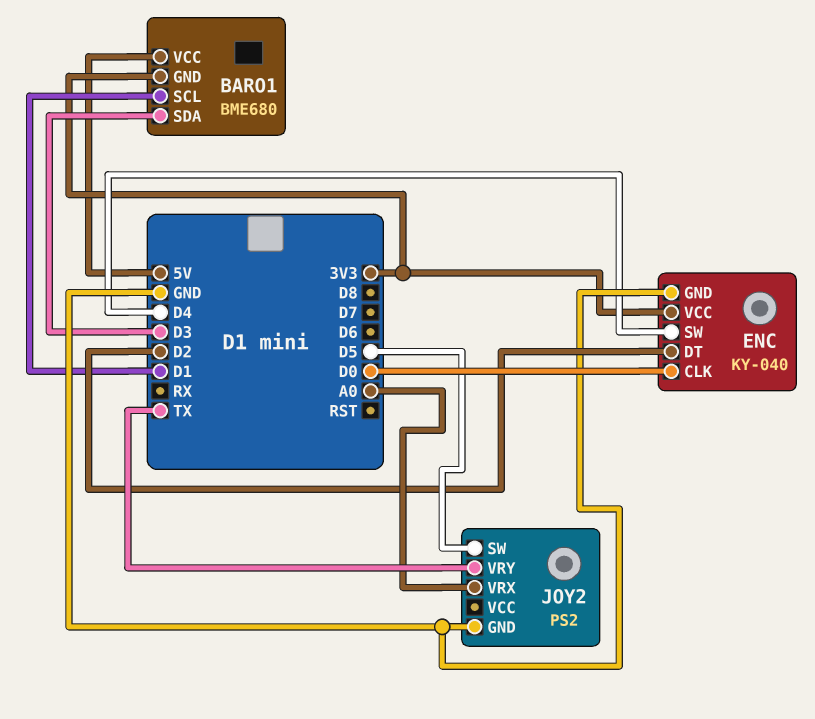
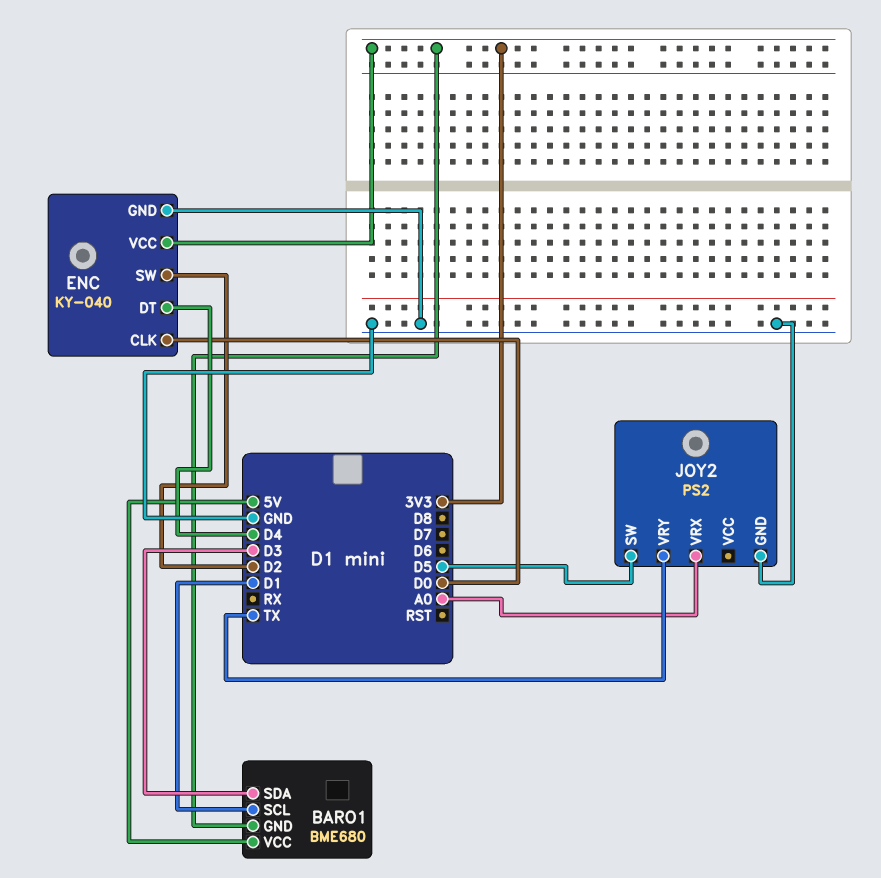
ENC pin DT: D2 -> D4
ENC pin SW: D4 -> D2

